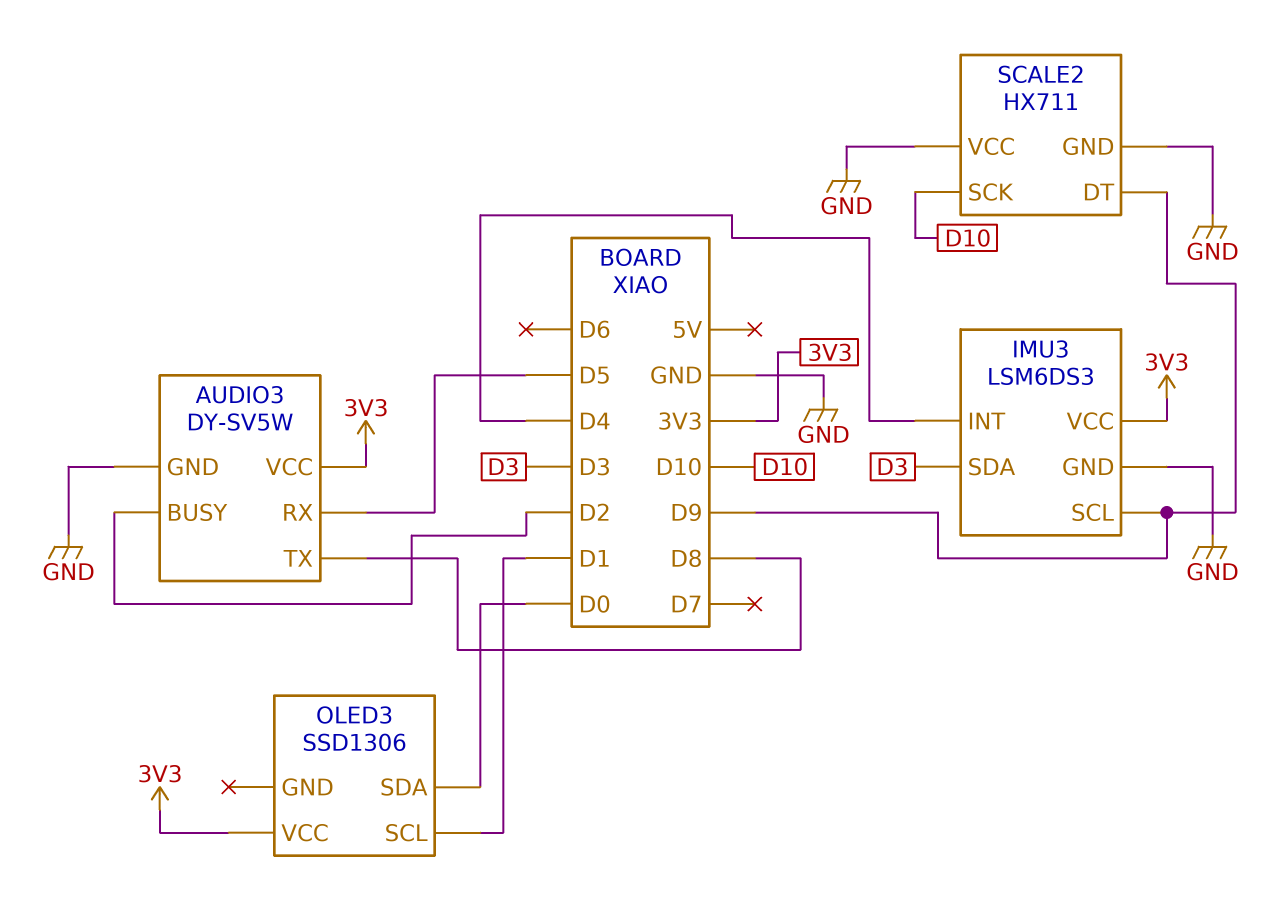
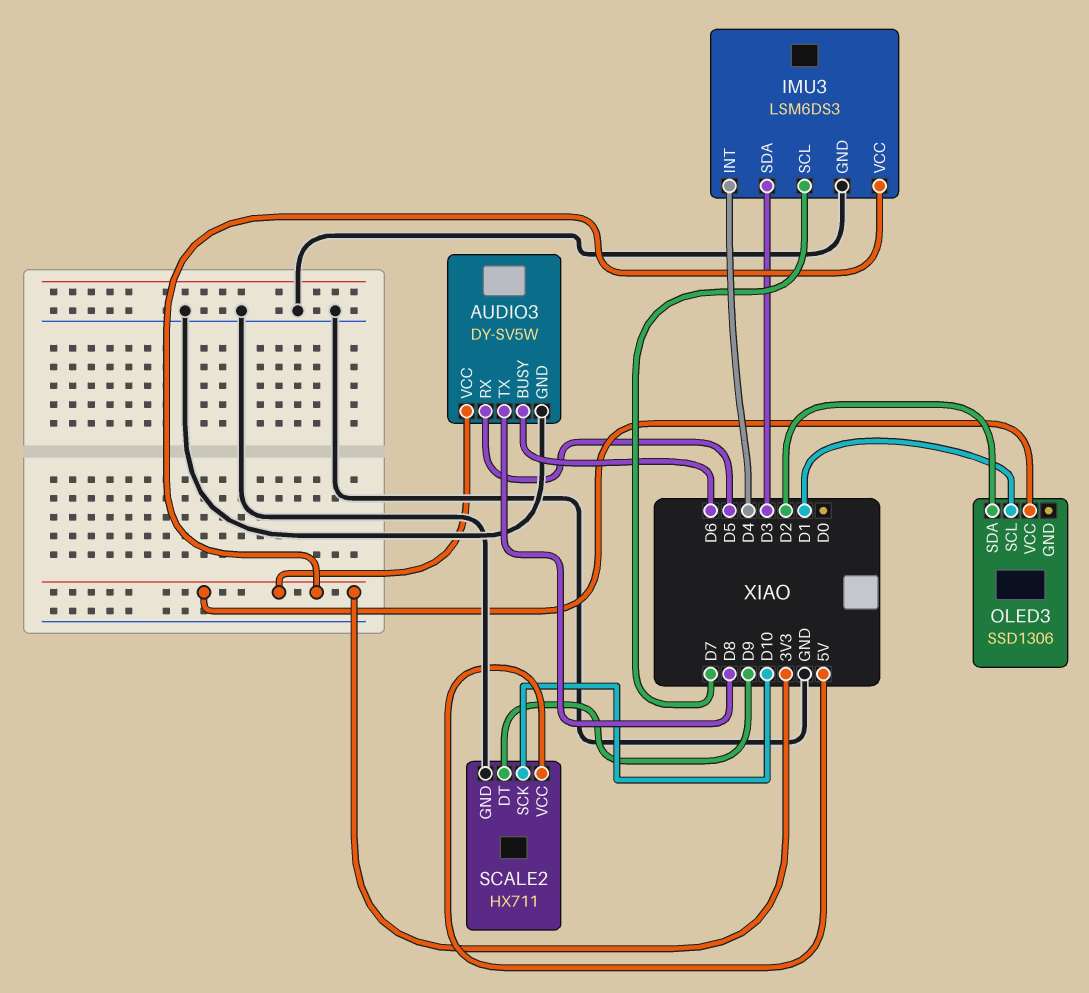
AUDIO3 pin BUSY: D2 -> D6
IMU3 pin SCL: D9 -> D7
OLED3 pin SDA: D0 -> D2
SCALE2 pin VCC: GND -> 5V

